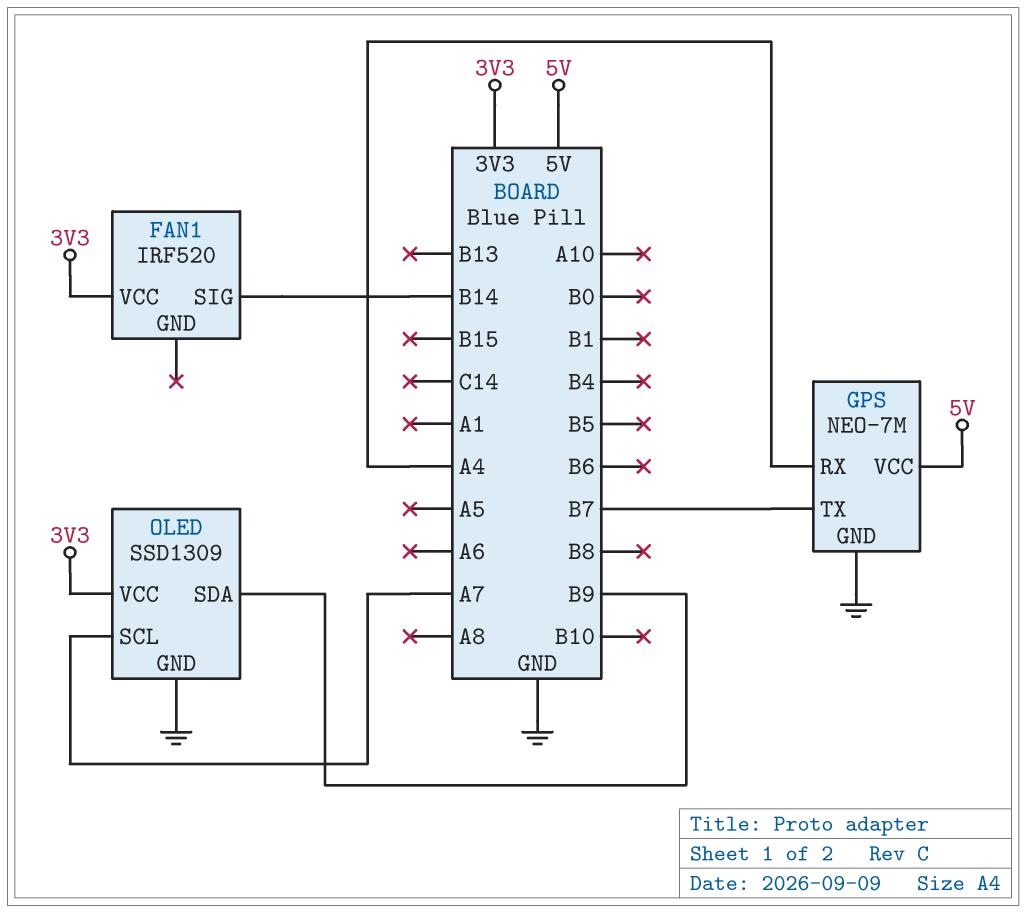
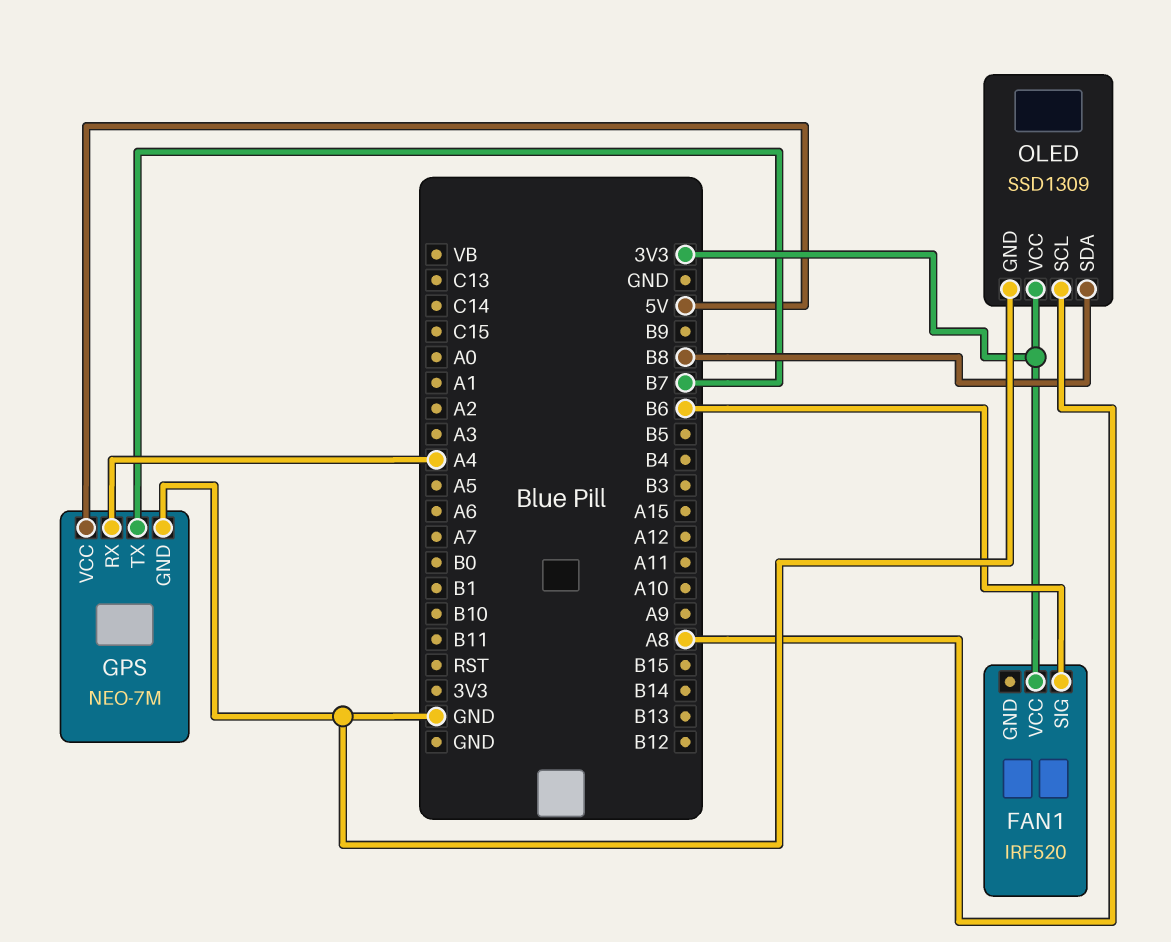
FAN1 pin SIG: B14 -> B6
OLED pin SCL: A7 -> A8
OLED pin SDA: B9 -> B8

